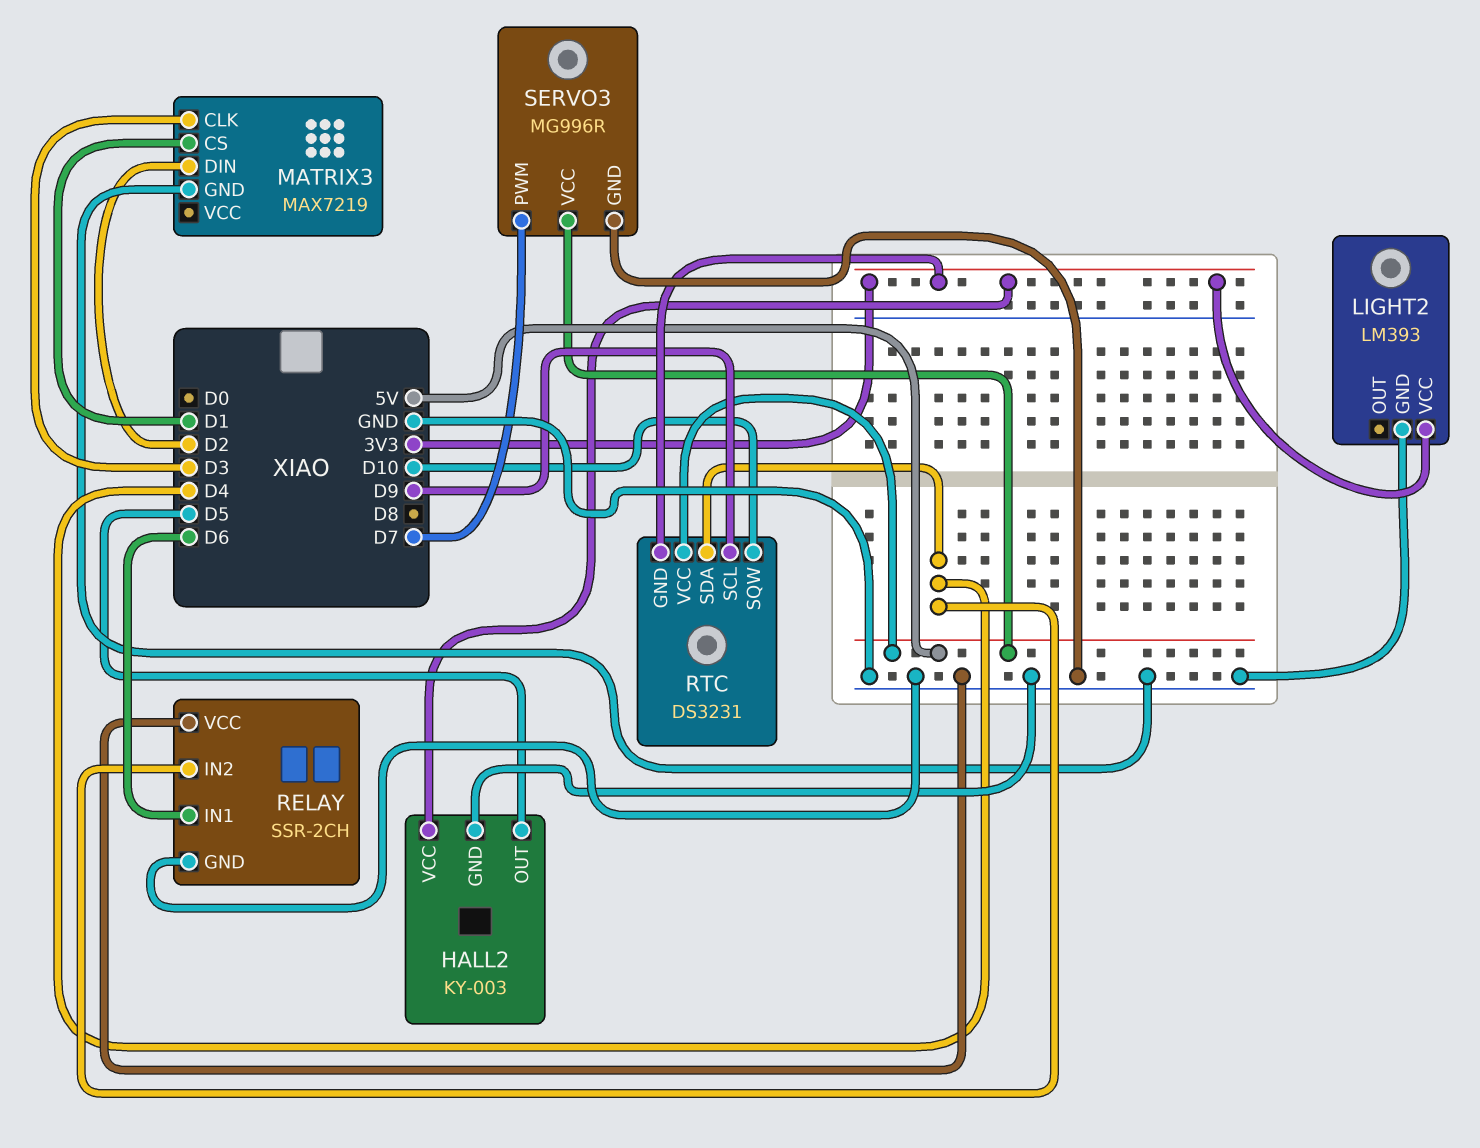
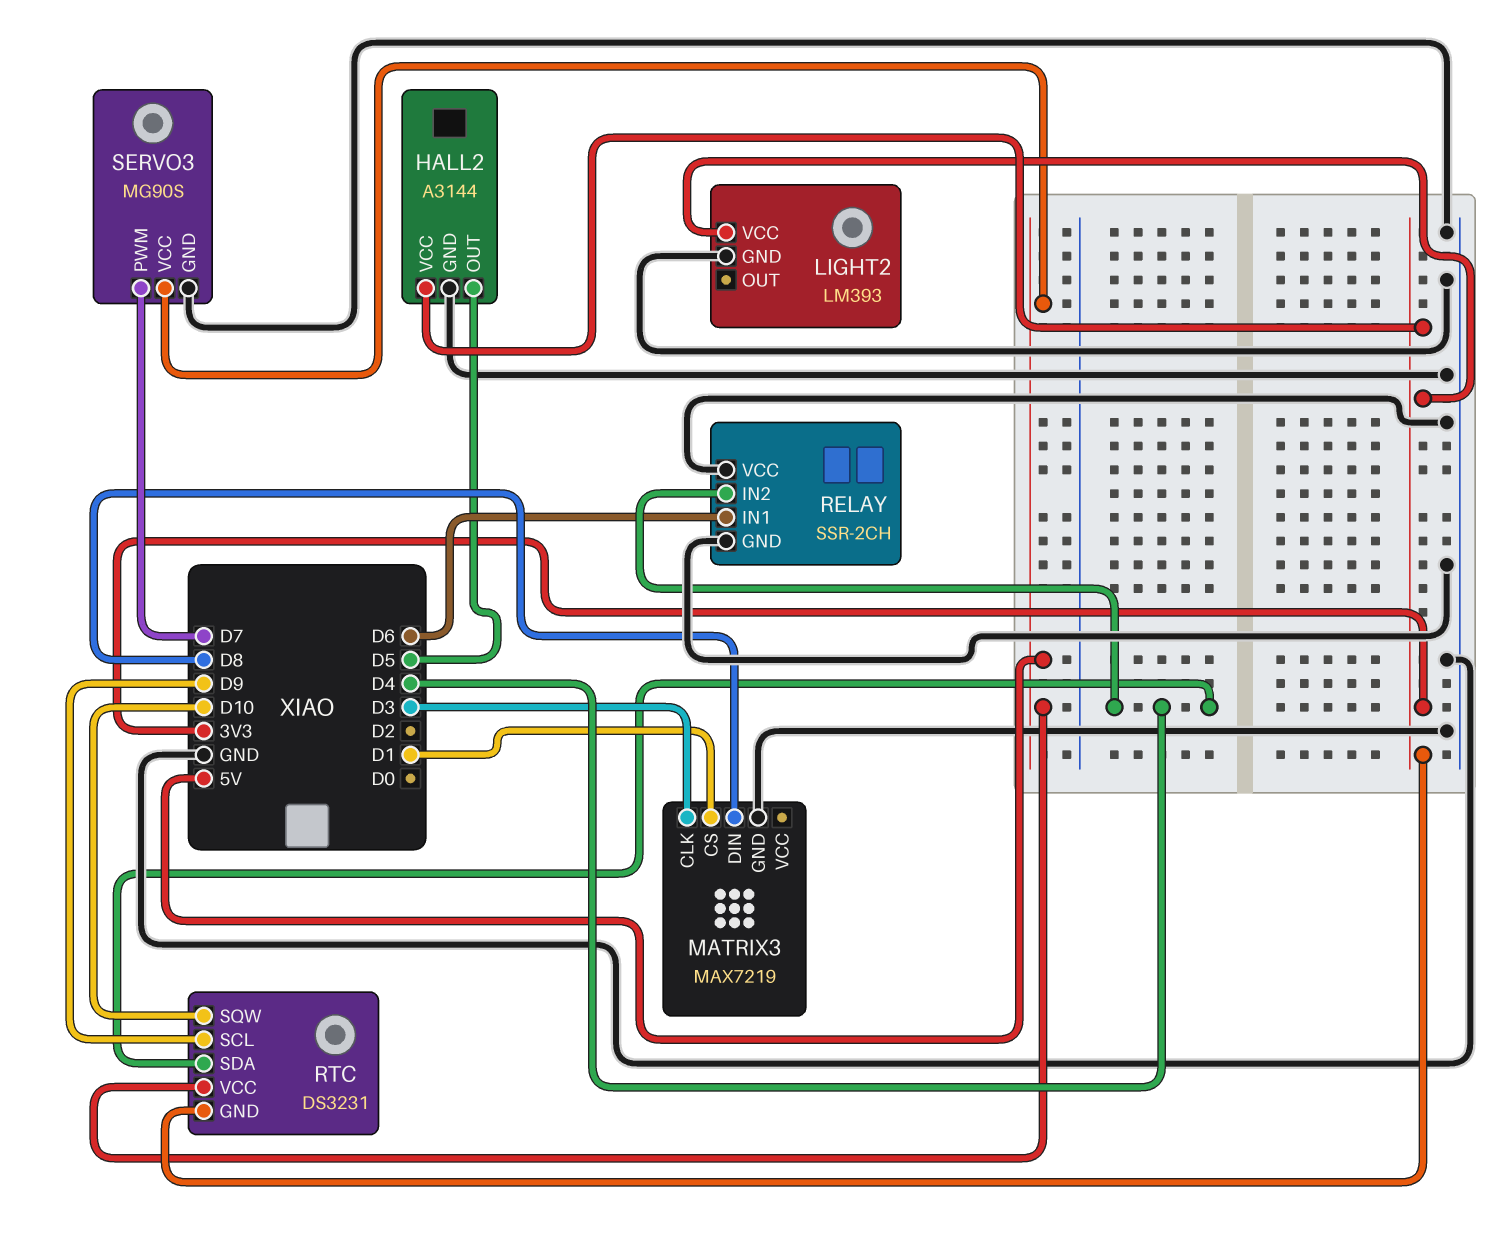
HALL2: KY-003 -> A3144
MATRIX3 pin DIN: D2 -> D8
SERVO3: MG996R -> MG90S

